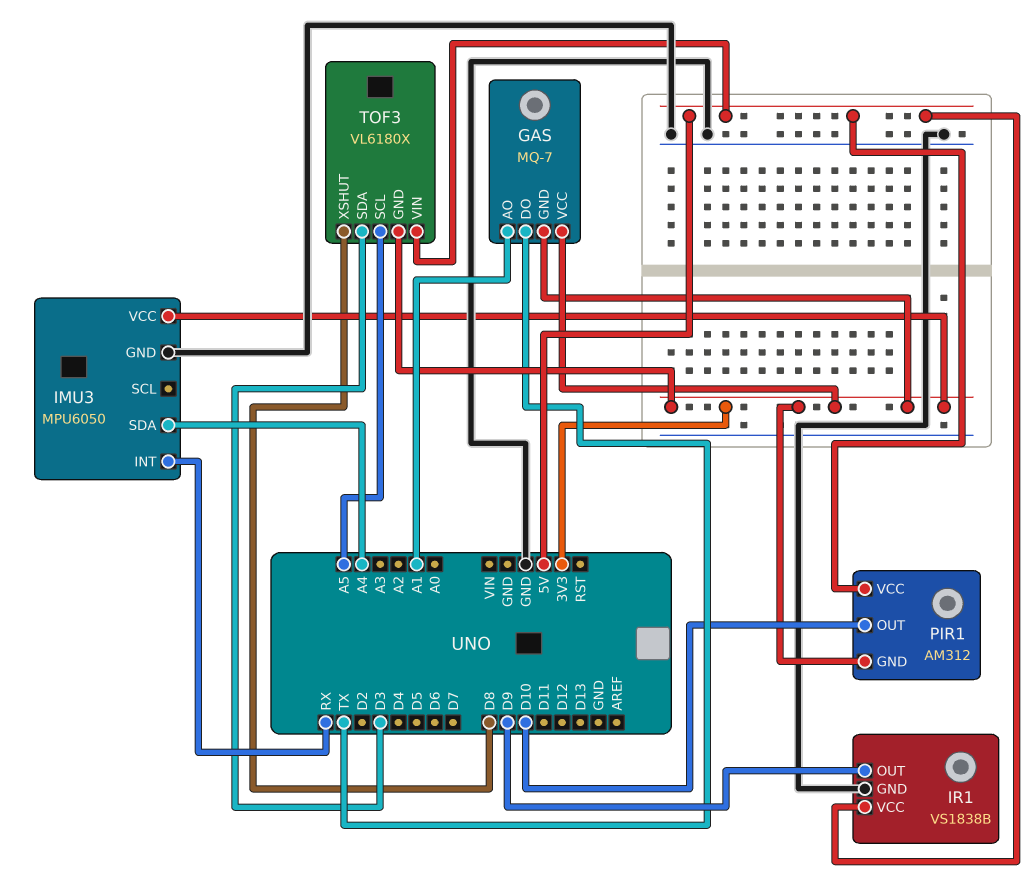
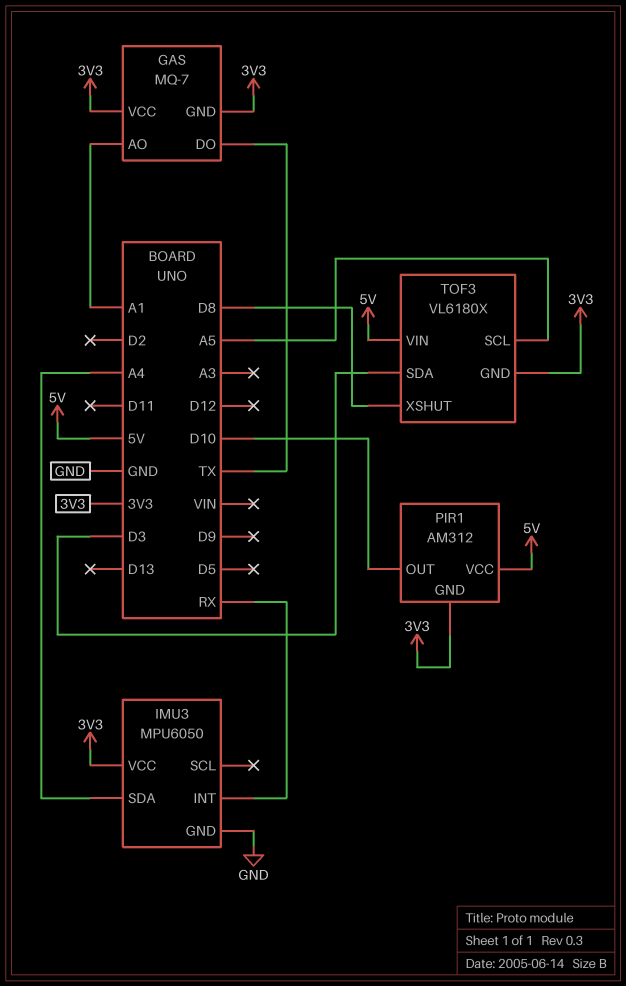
IR1: VS1838B -> none
IR1 pin GND: GND -> none
IR1 pin OUT: D9 -> none
IR1 pin VCC: 5V -> none

